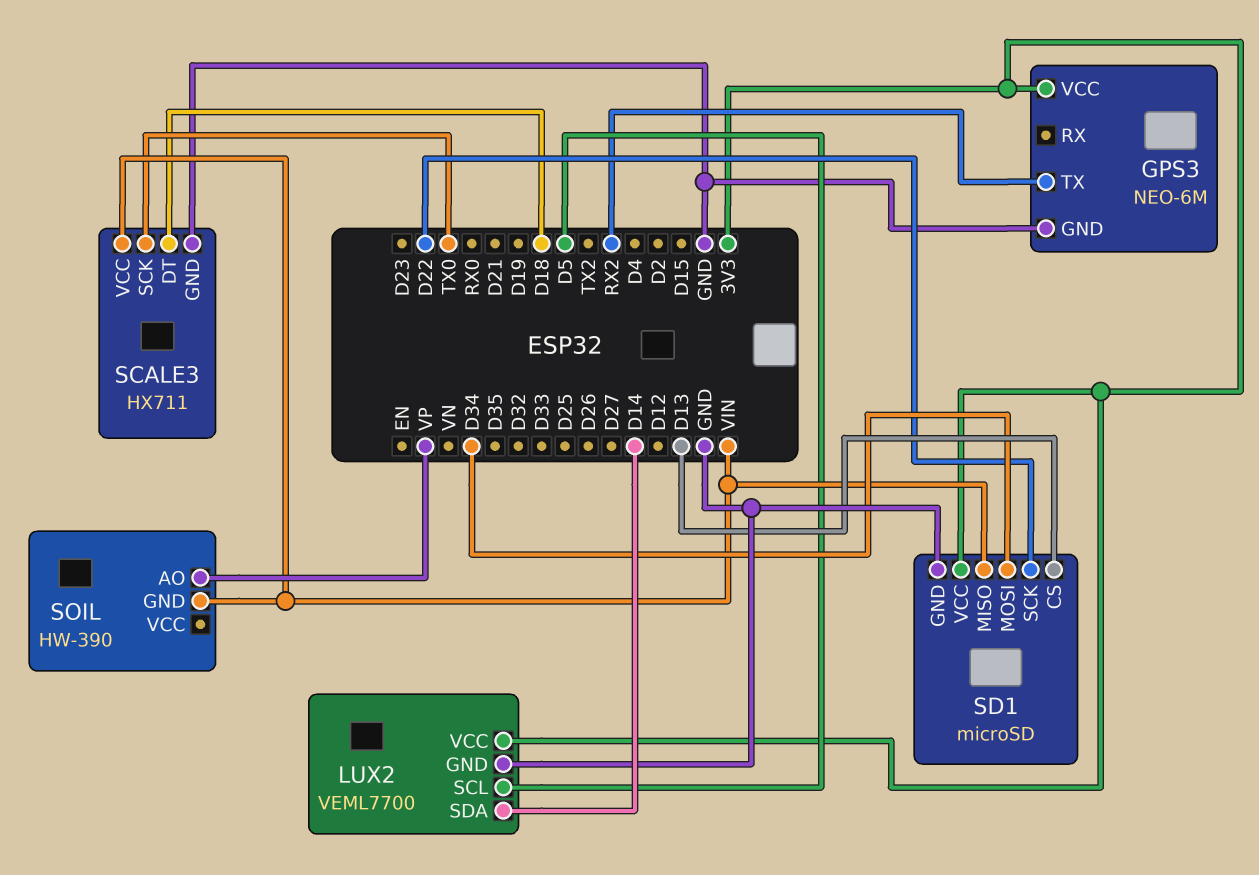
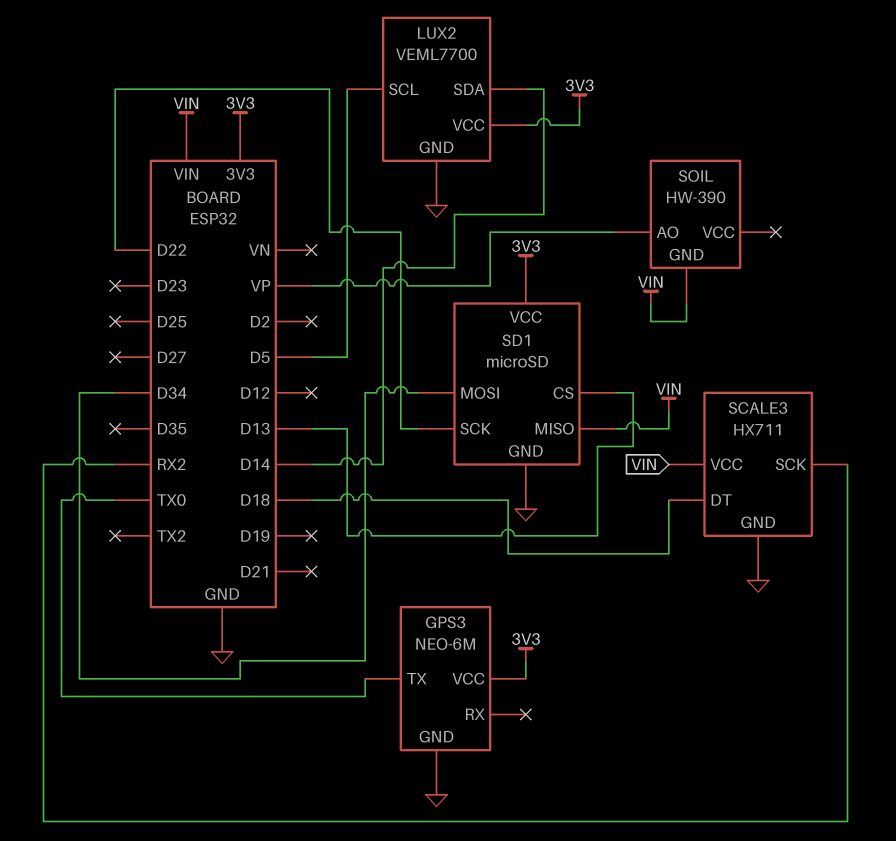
GPS3 pin TX: RX2 -> TX0
SCALE3 pin SCK: TX0 -> RX2

